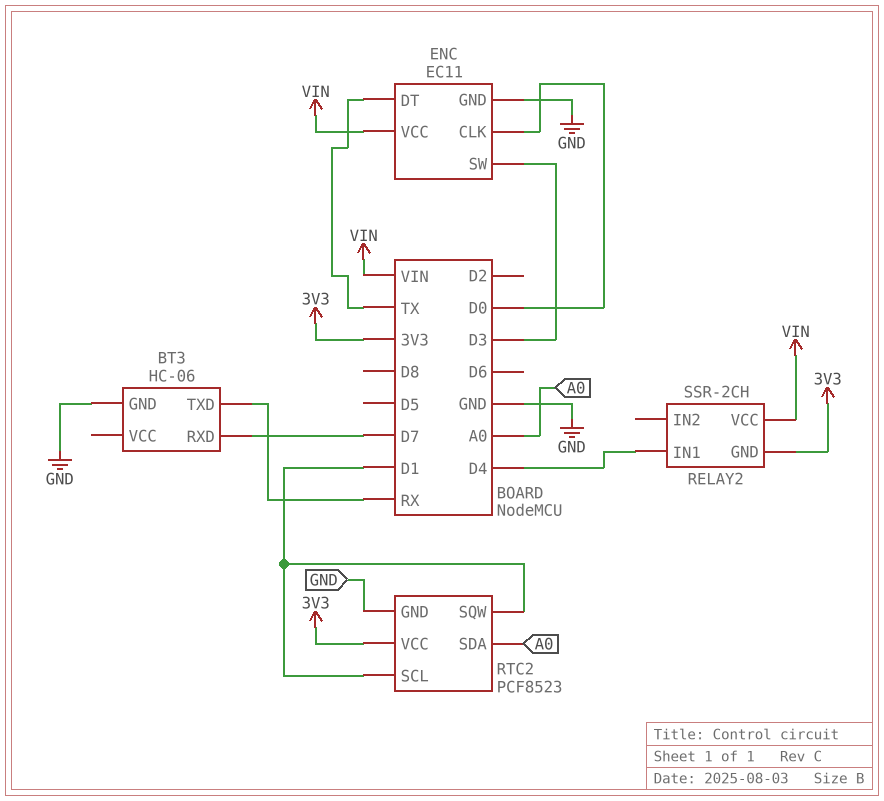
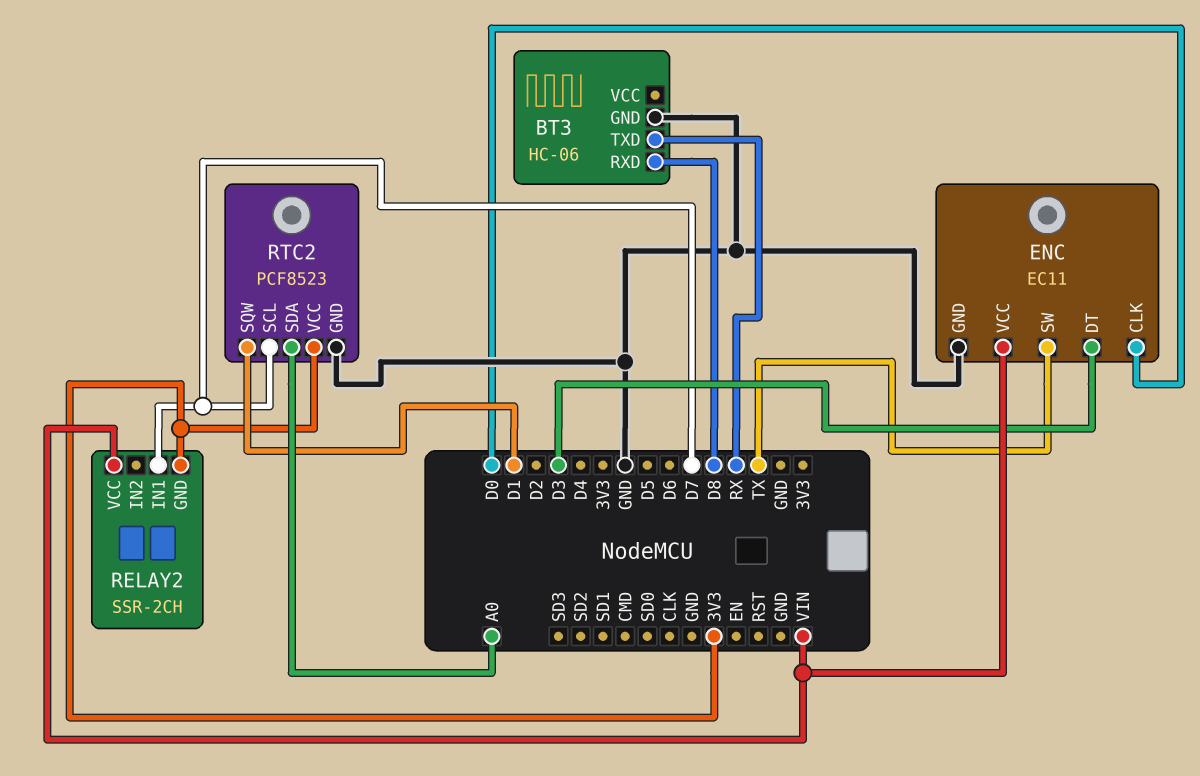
BT3 pin RXD: D7 -> D8
ENC pin DT: TX -> D3
ENC pin SW: D3 -> TX
RELAY2 pin IN1: D4 -> D7
RTC2 pin SCL: D1 -> D7

